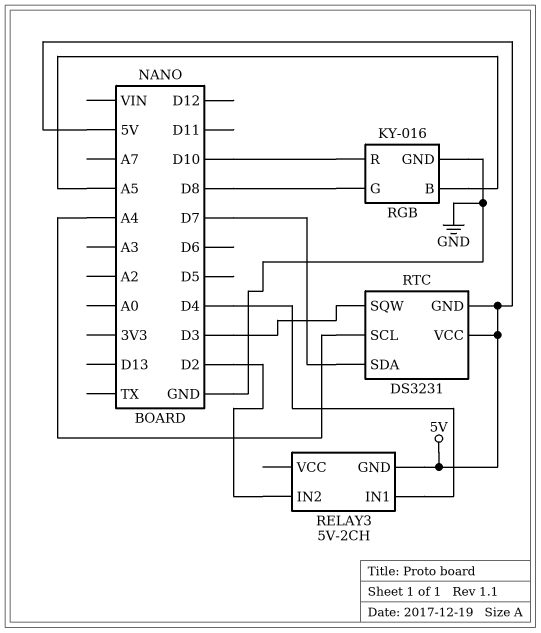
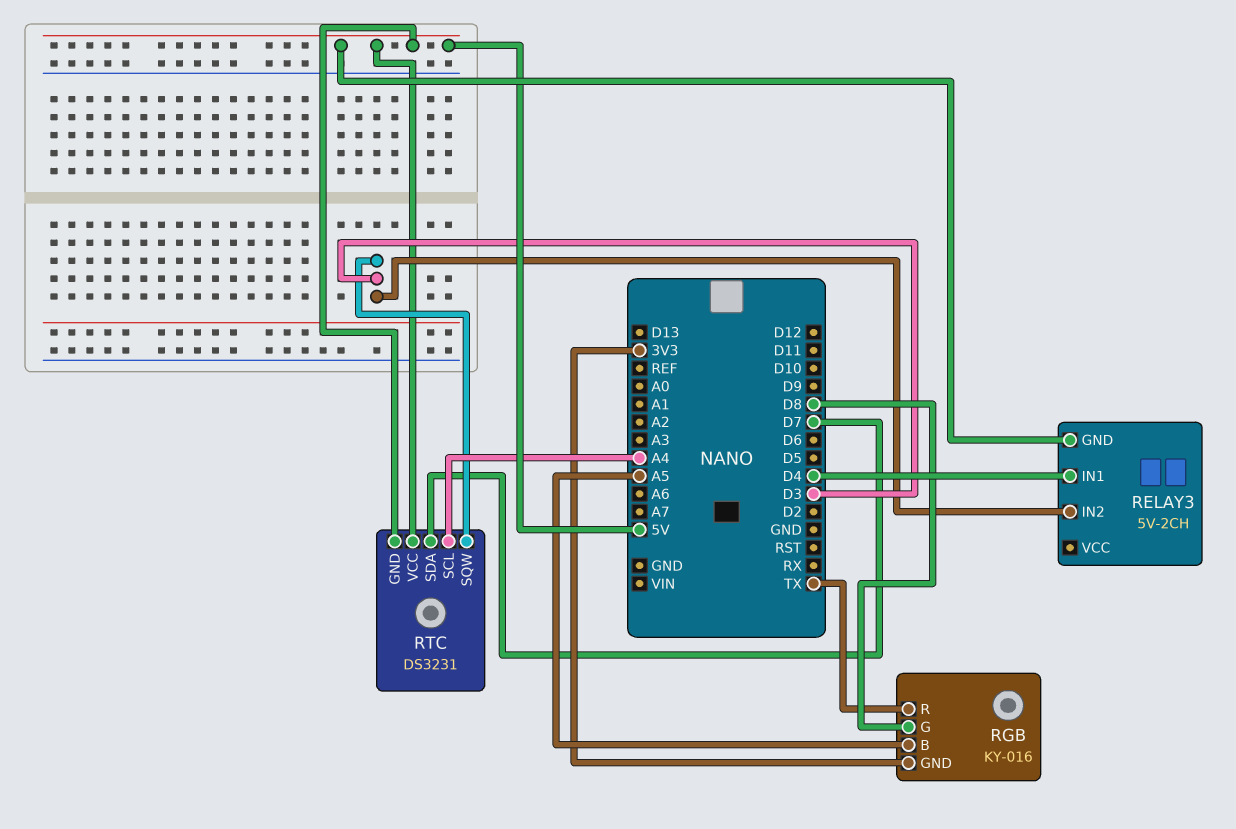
RELAY3 pin IN2: D2 -> D3
RGB pin GND: GND -> 3V3
RGB pin R: D10 -> TX

